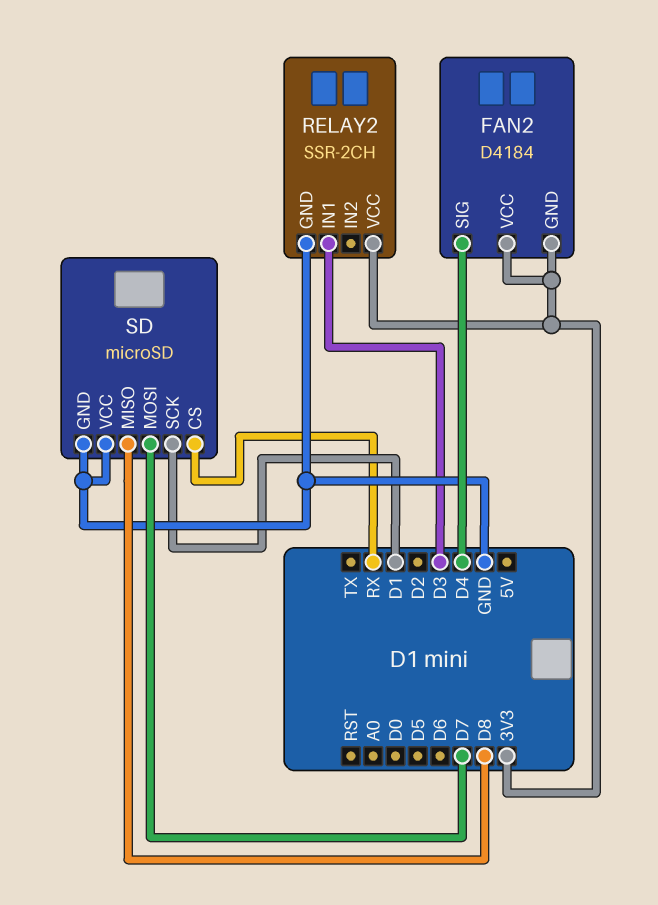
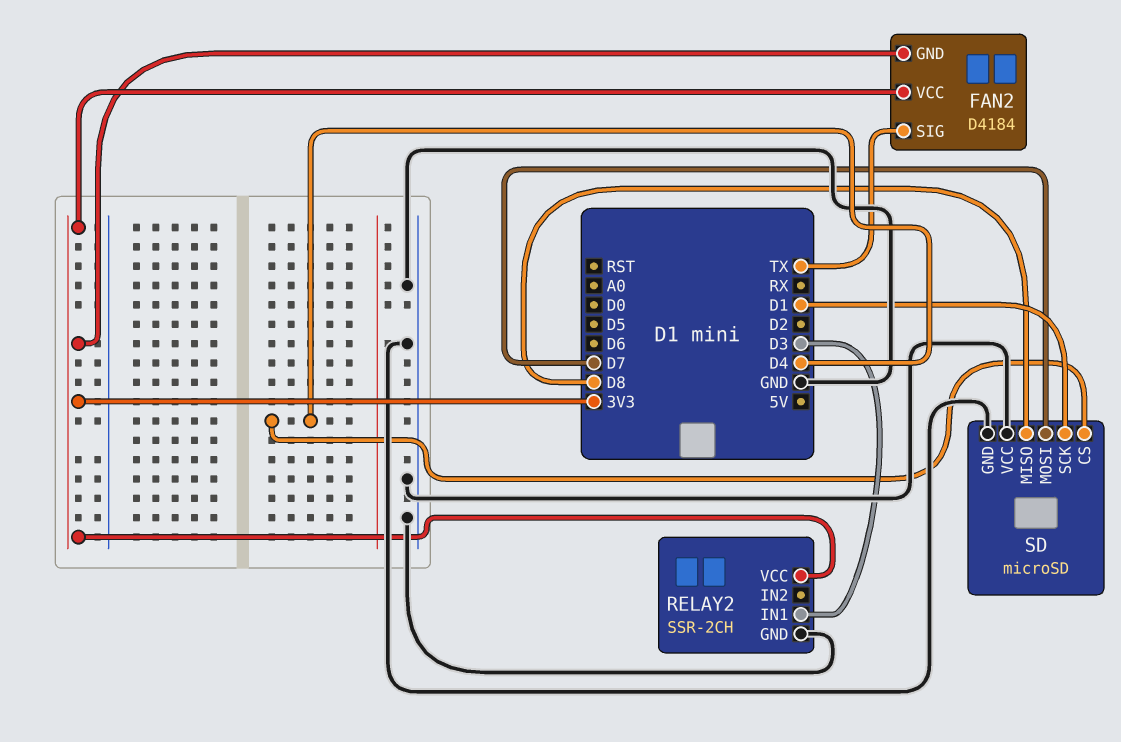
FAN2 pin SIG: D4 -> TX
SD pin CS: RX -> D4

